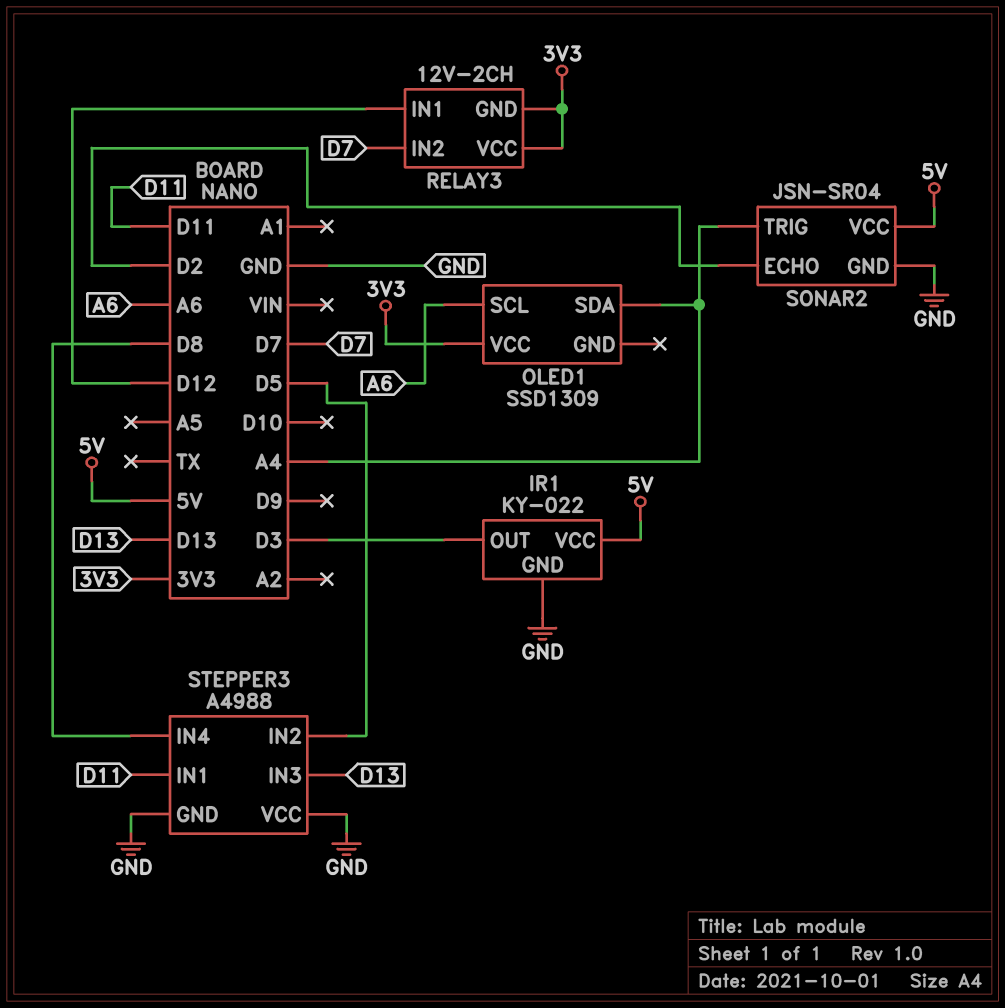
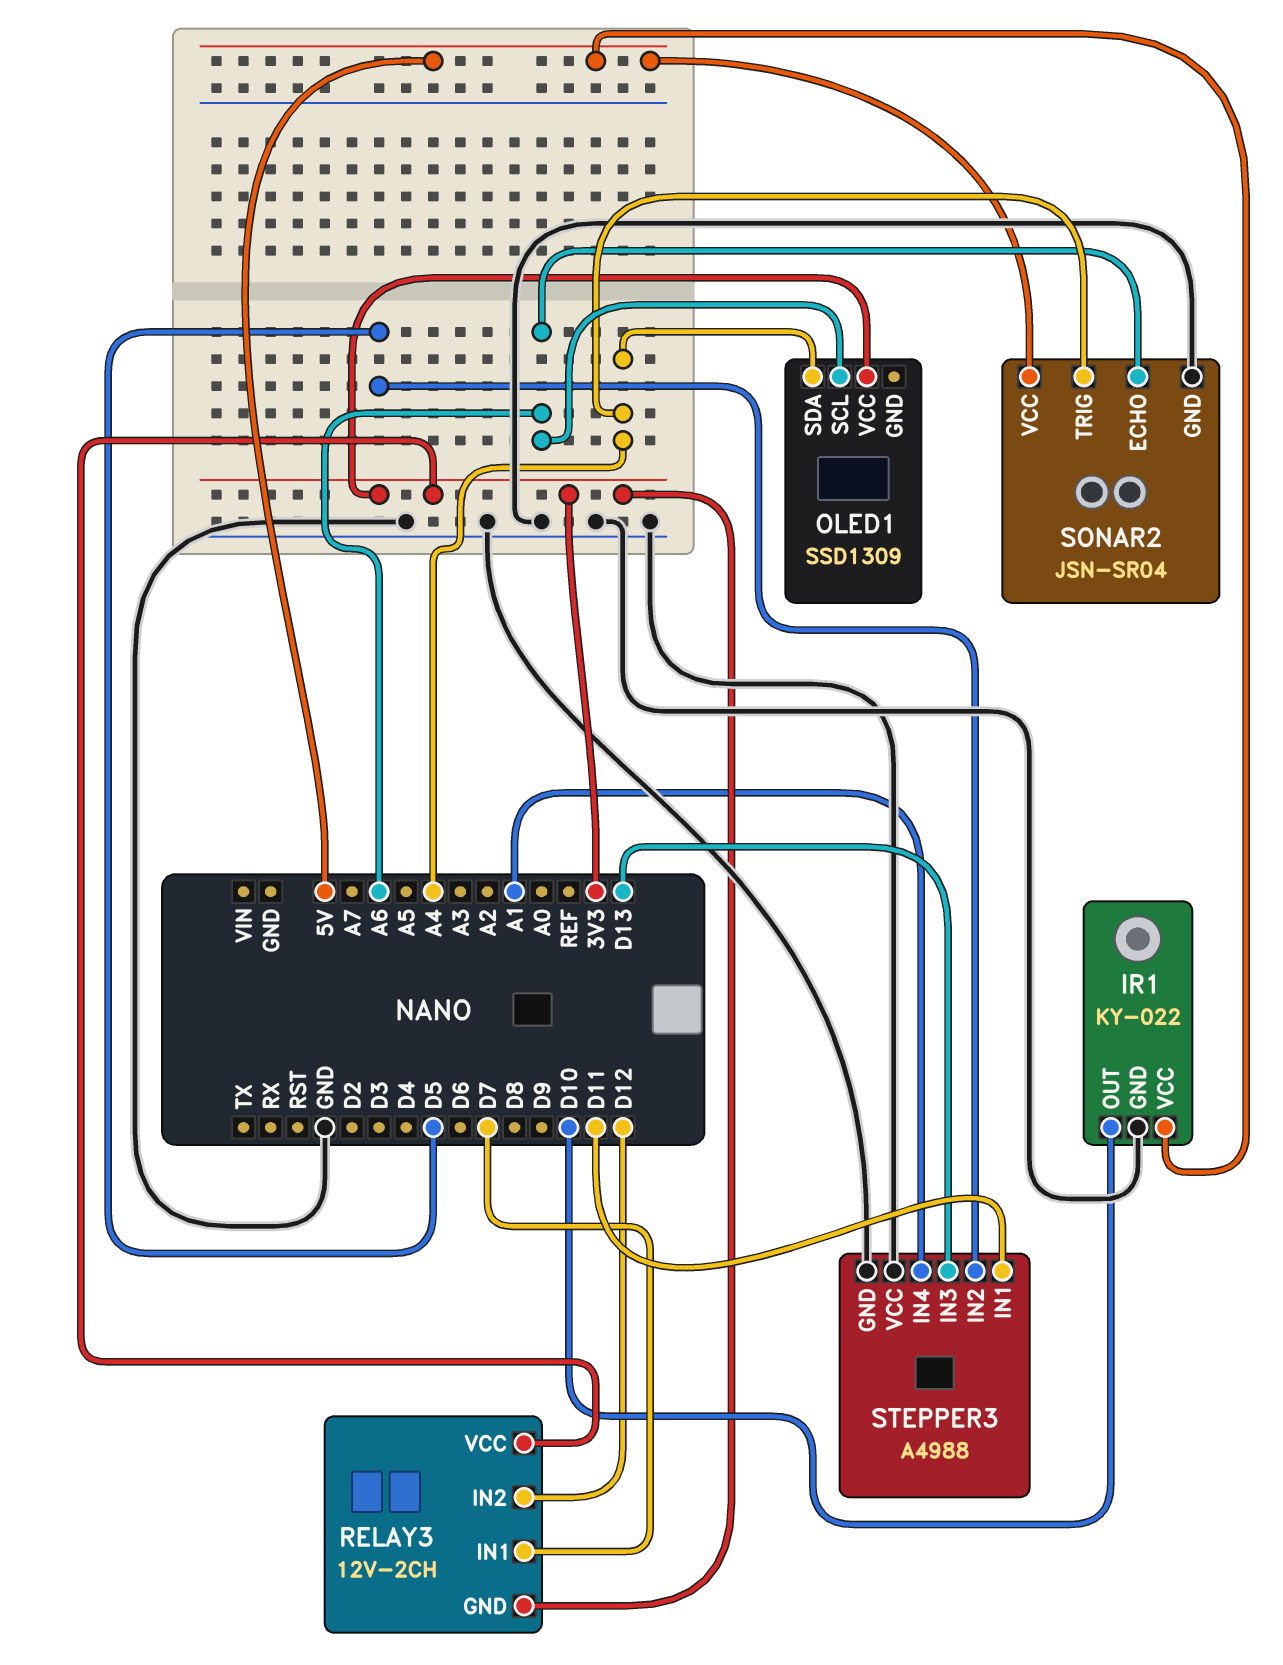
IR1 pin OUT: D3 -> D10
RELAY3 pin IN1: D12 -> D7
RELAY3 pin IN2: D7 -> D12
SONAR2 pin ECHO: D2 -> A6
STEPPER3 pin IN4: D8 -> A1

